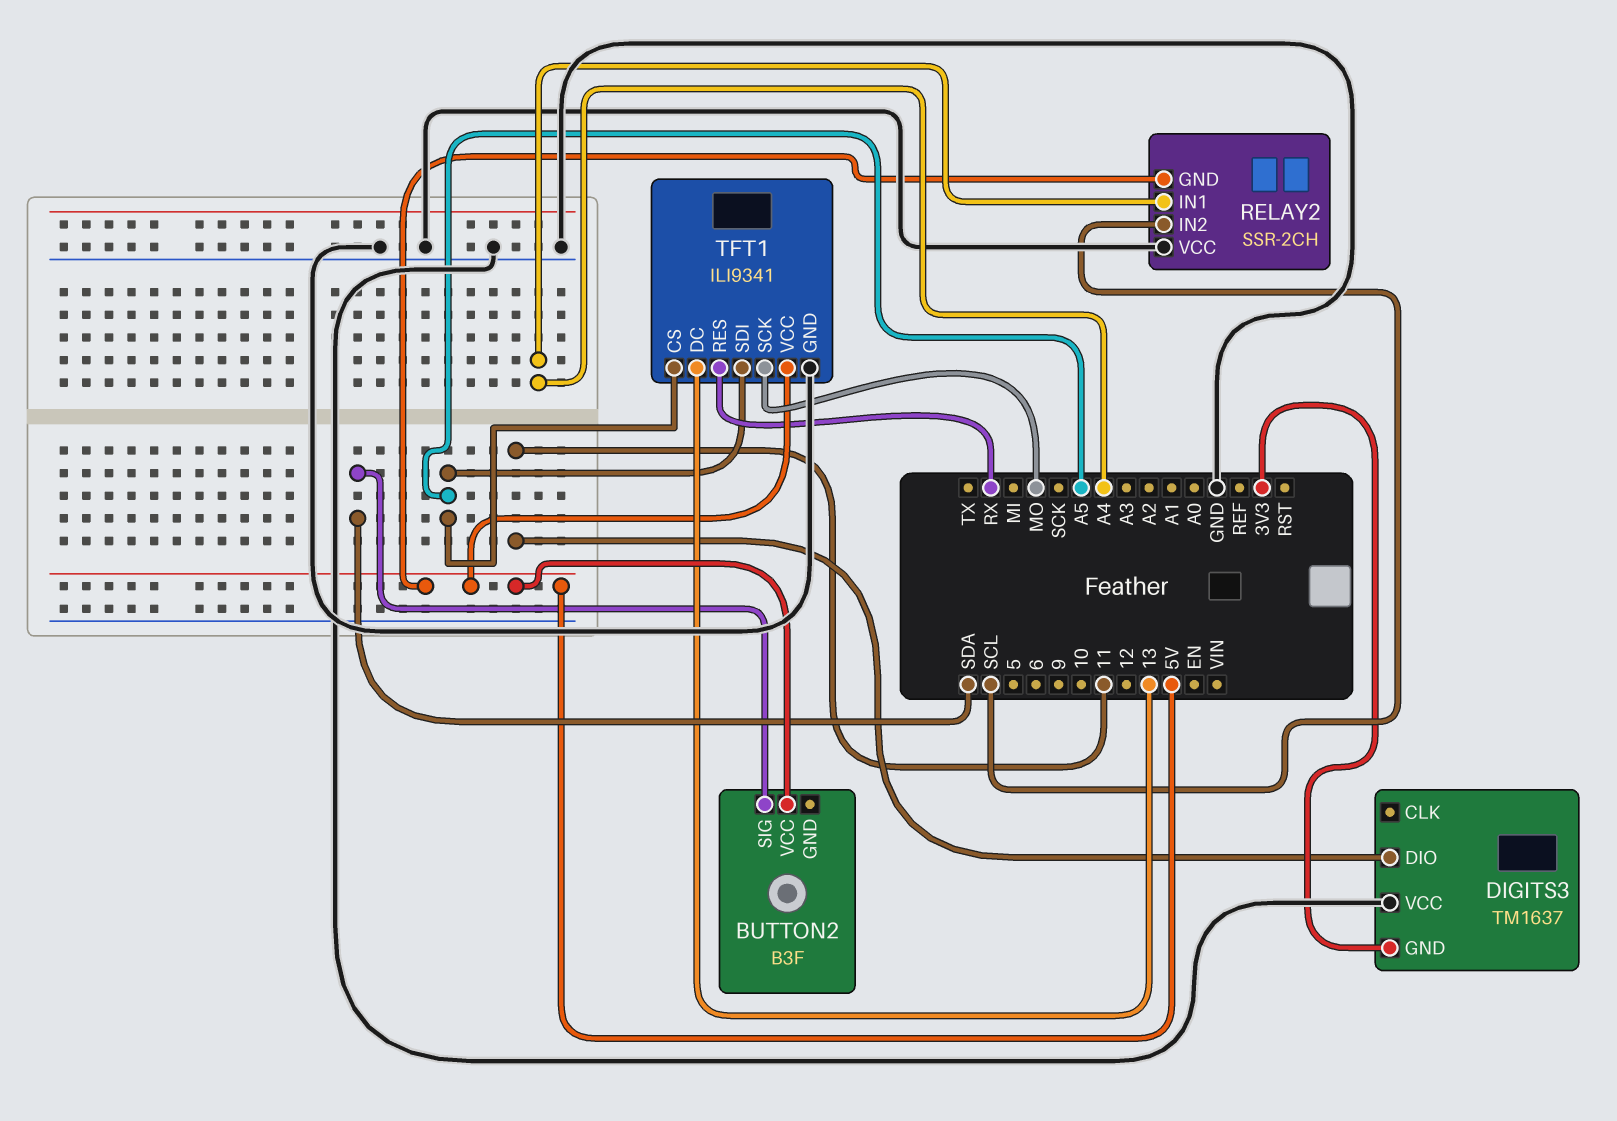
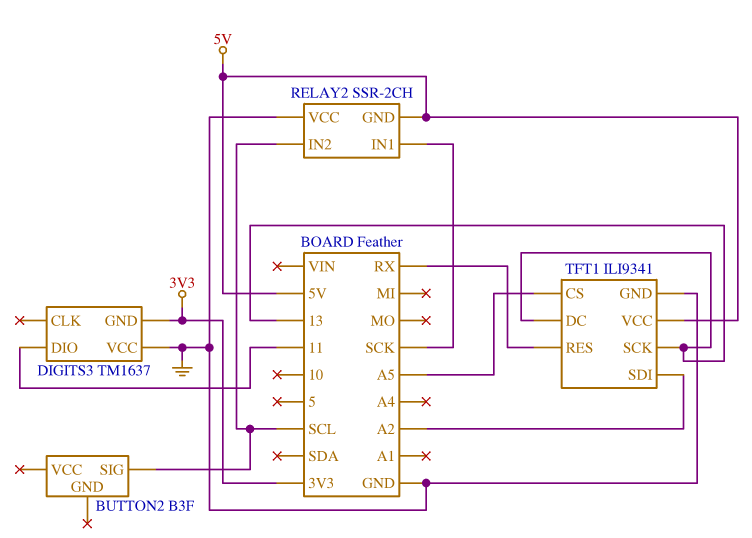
BUTTON2 pin SIG: SDA -> SCL
BUTTON2 pin VCC: 5V -> none
RELAY2 pin IN1: A4 -> SCK
TFT1 pin SCK: MO -> 13
TFT1 pin SDI: A5 -> A2

